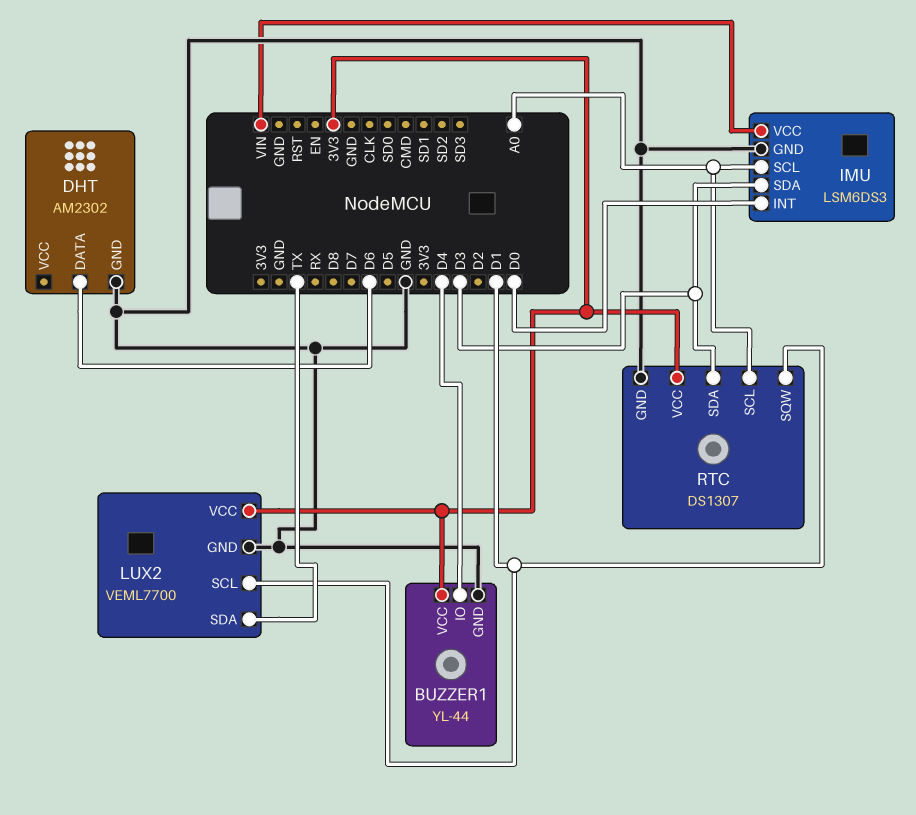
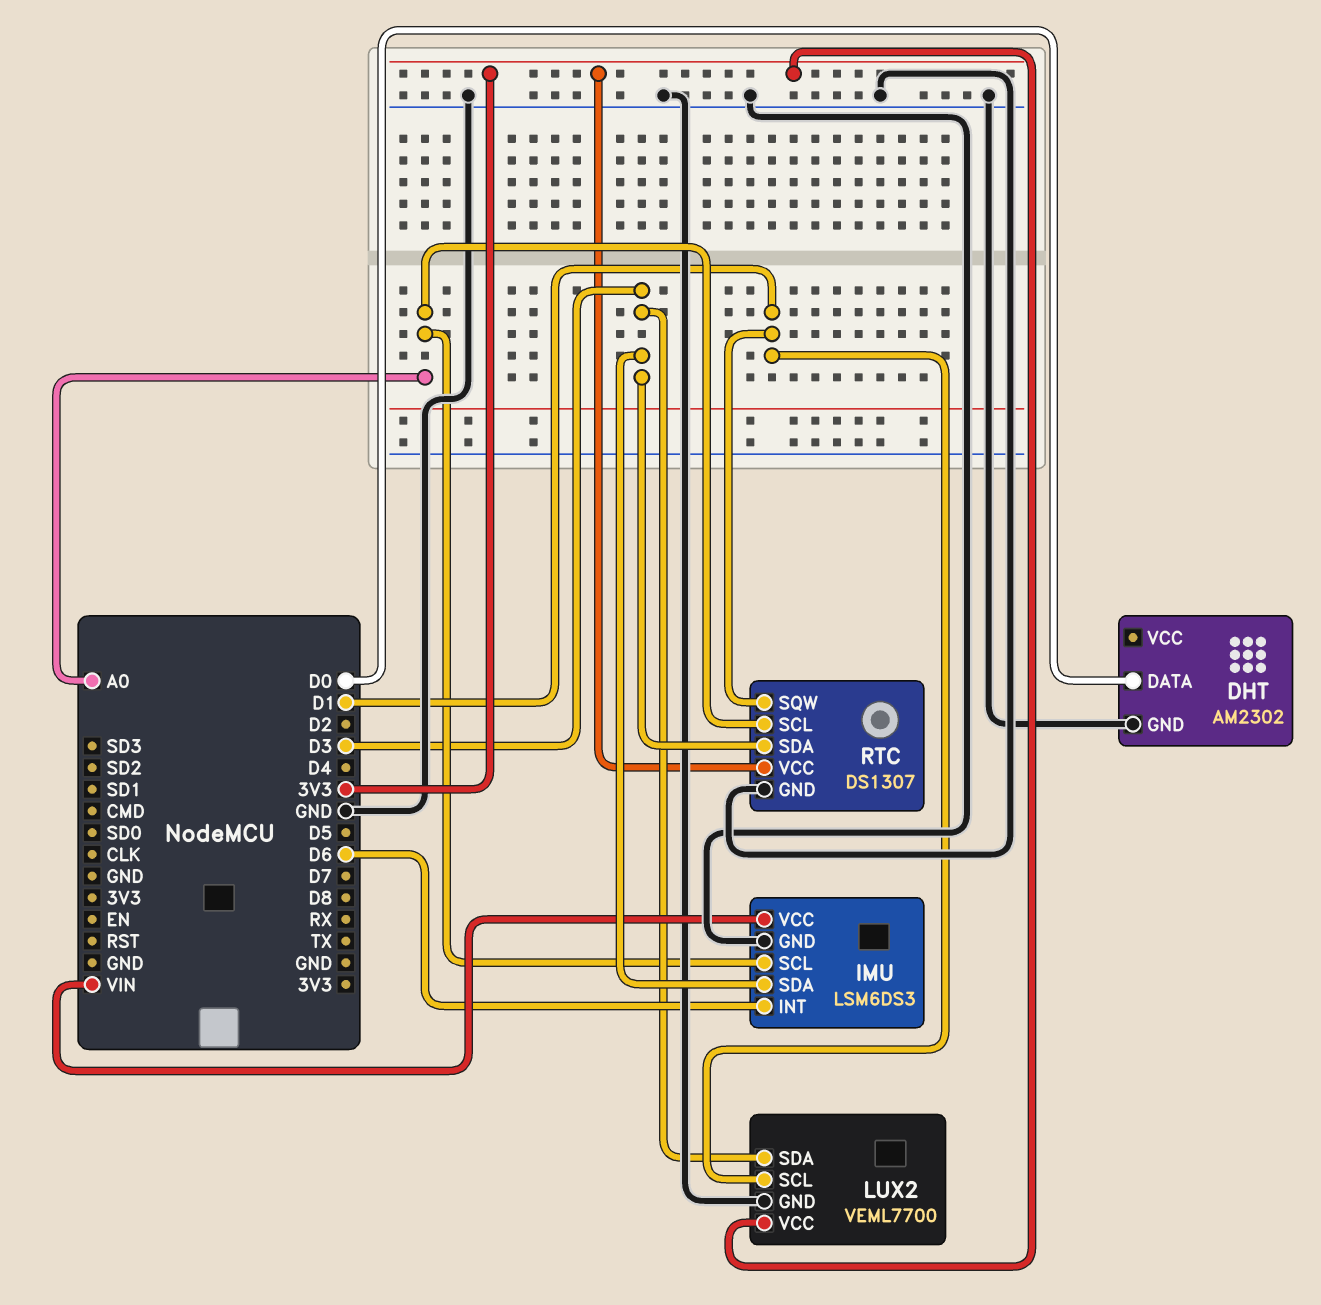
BUZZER1: YL-44 -> none
BUZZER1 pin GND: GND -> none
BUZZER1 pin IO: D4 -> none
BUZZER1 pin VCC: 3V3 -> none
DHT pin DATA: D6 -> D0
IMU pin INT: D0 -> D6
LUX2 pin SDA: TX -> D3

